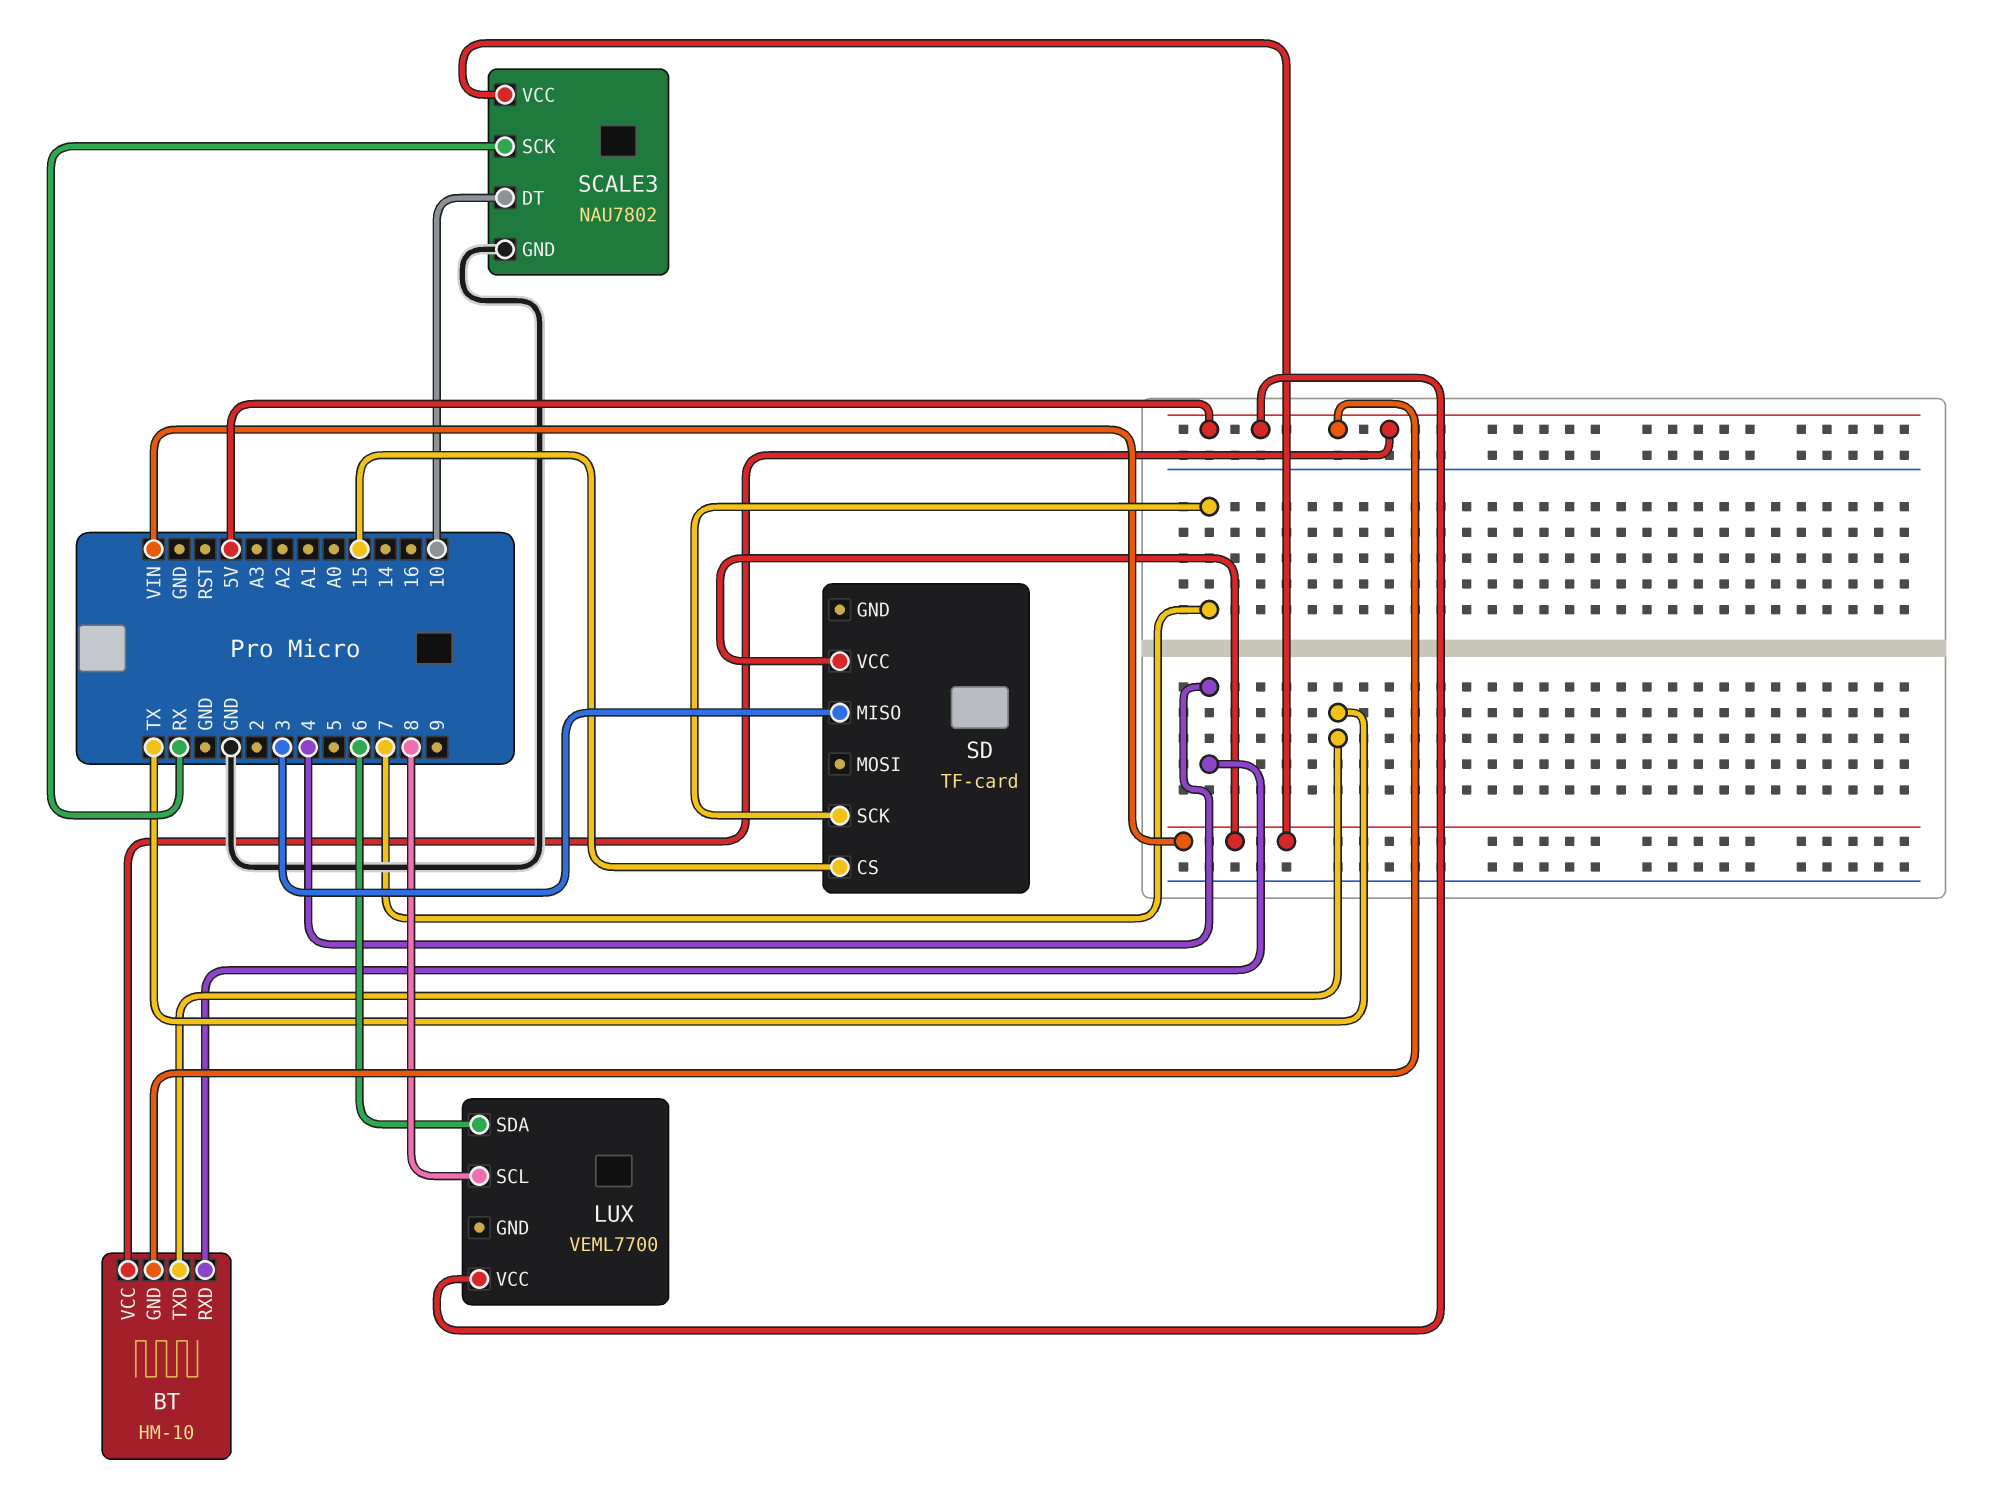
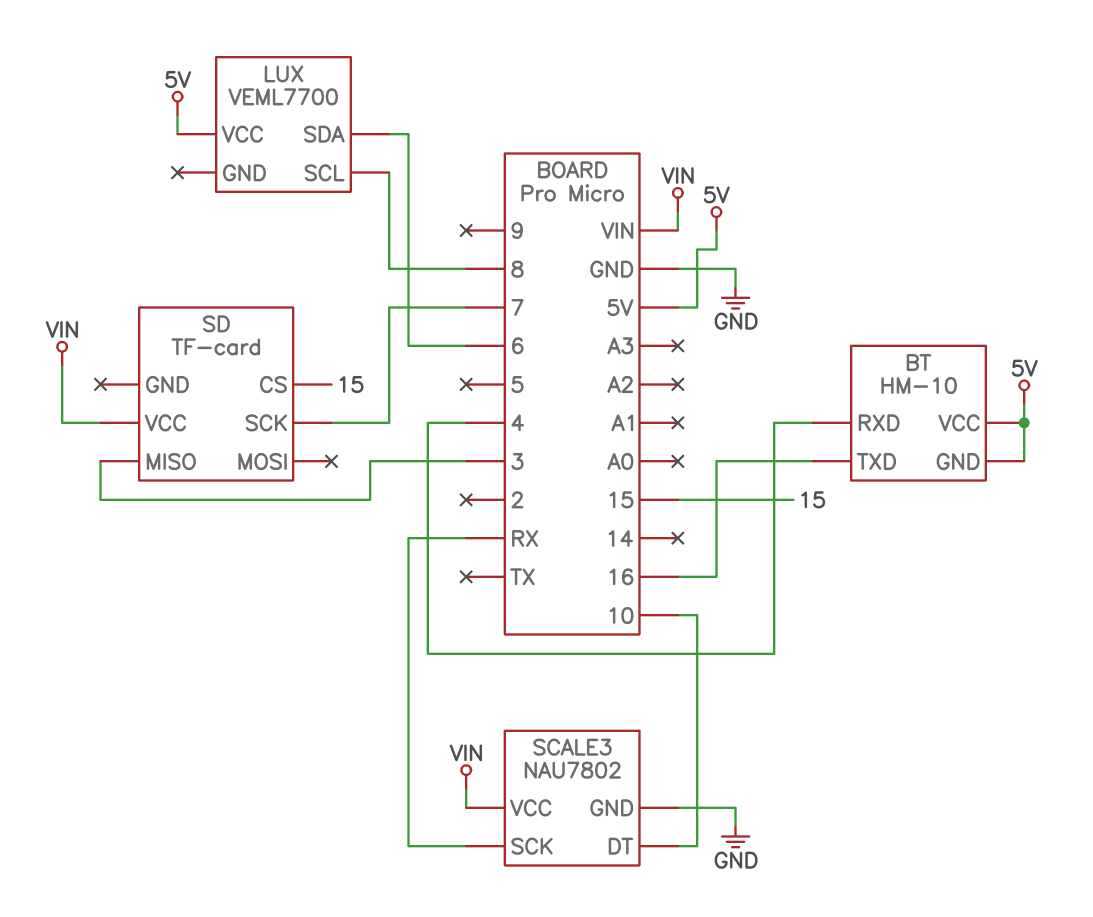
BT pin TXD: TX -> 16

